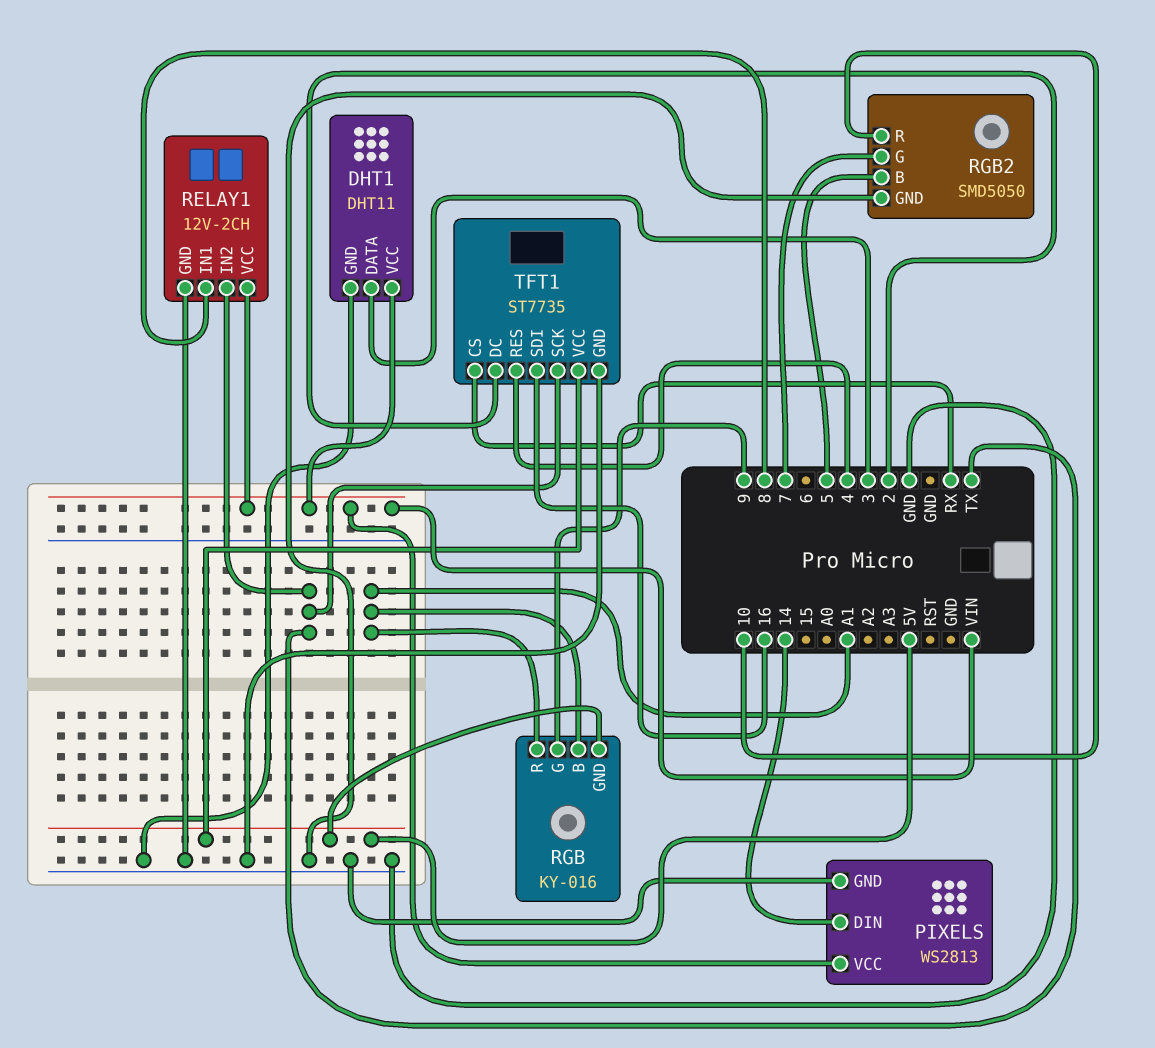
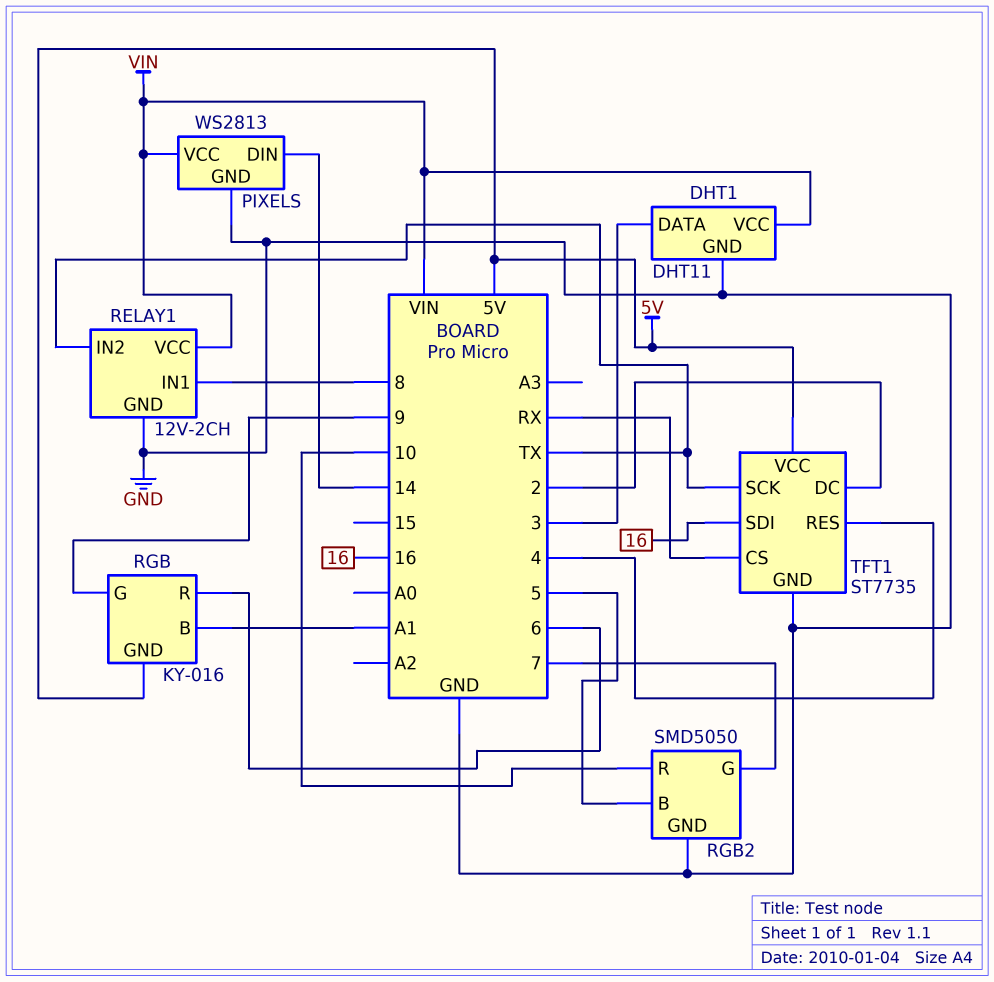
RGB pin R: A1 -> 6

